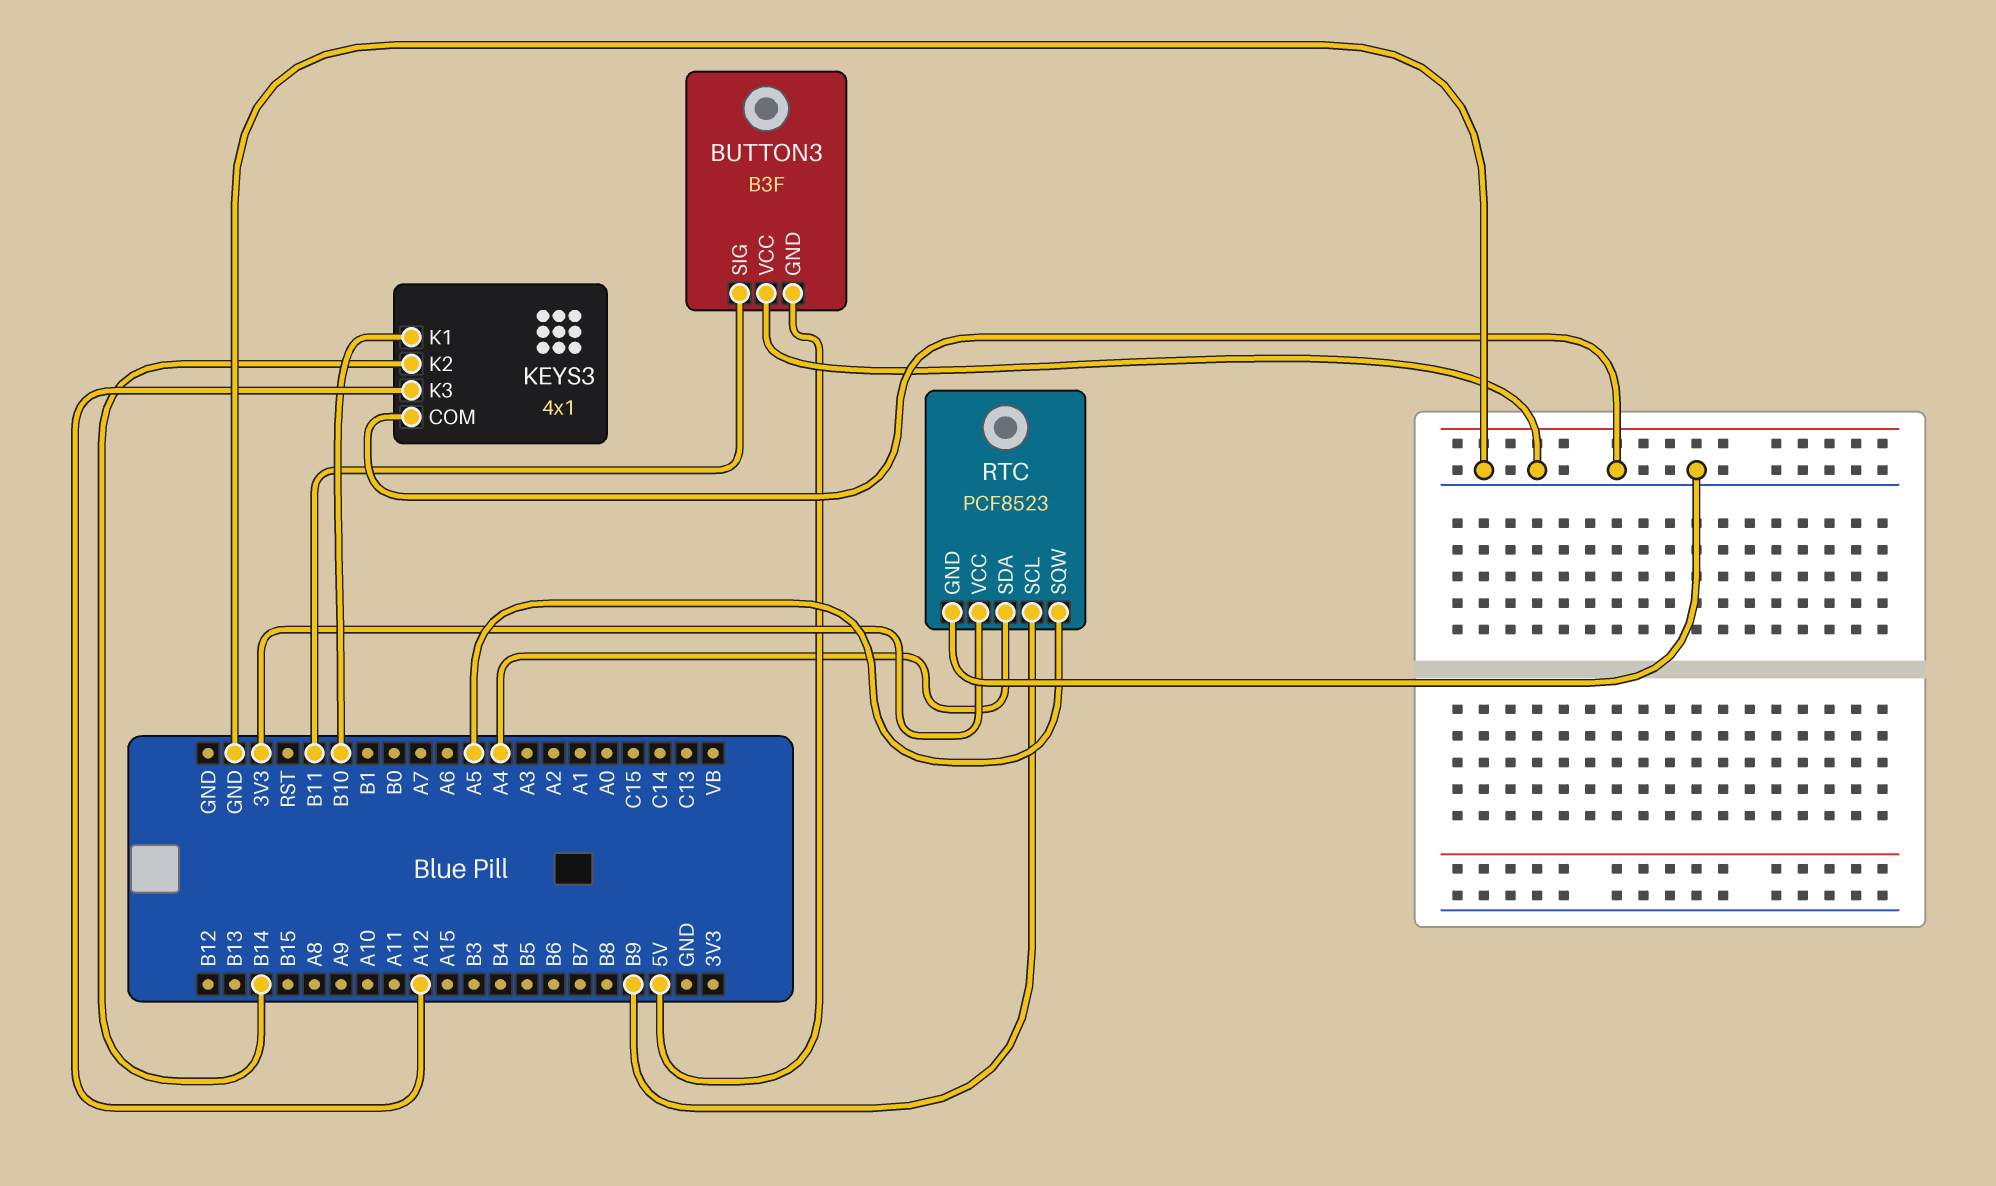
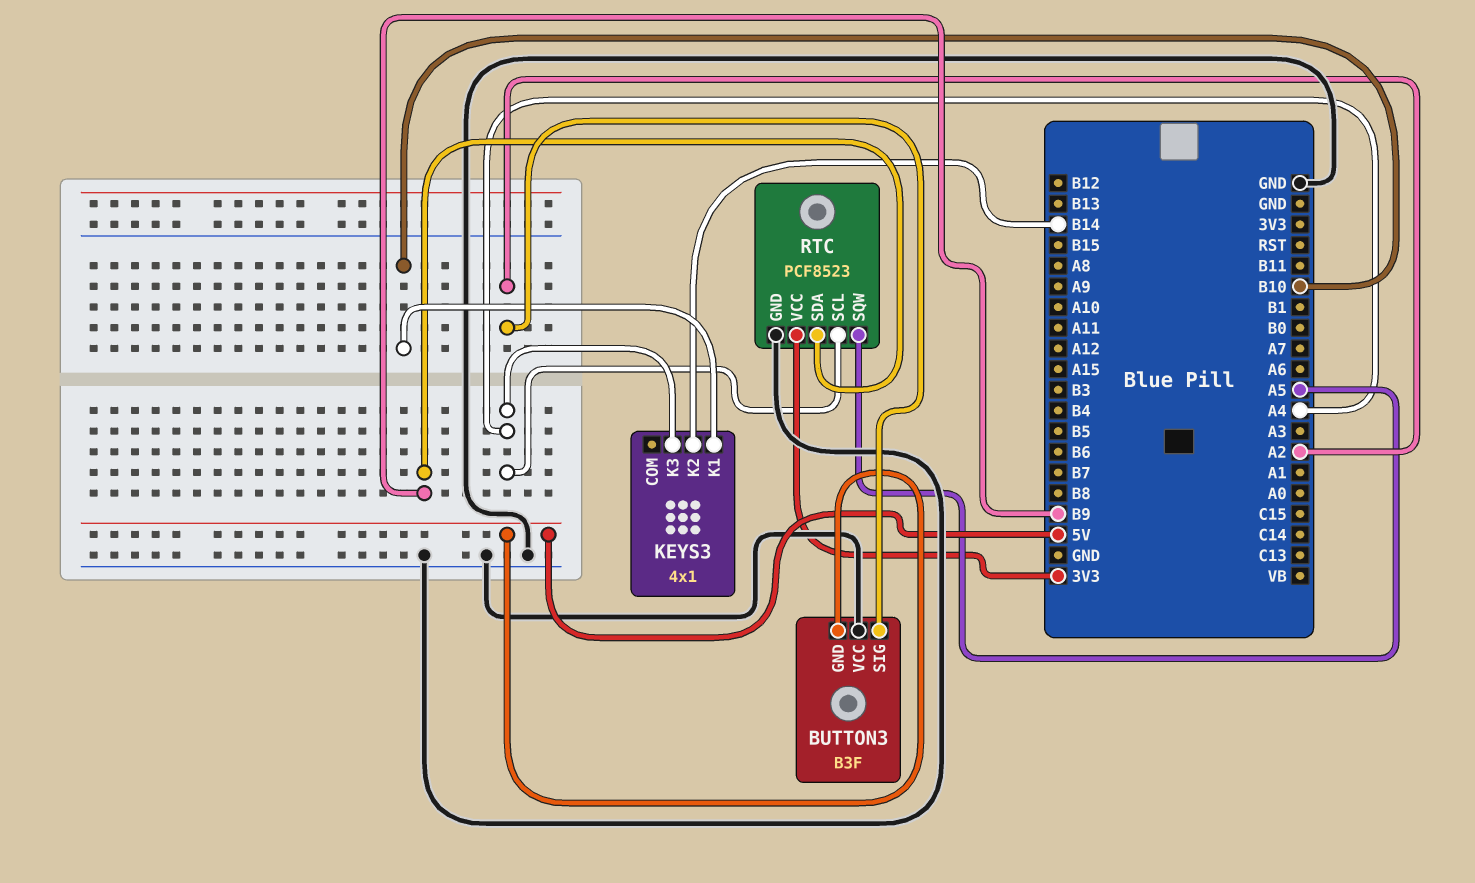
BUTTON3 pin SIG: B11 -> A2
KEYS3 pin COM: GND -> none
KEYS3 pin K3: A12 -> A4
RTC pin SCL: B9 -> A4
RTC pin SDA: A4 -> B9

